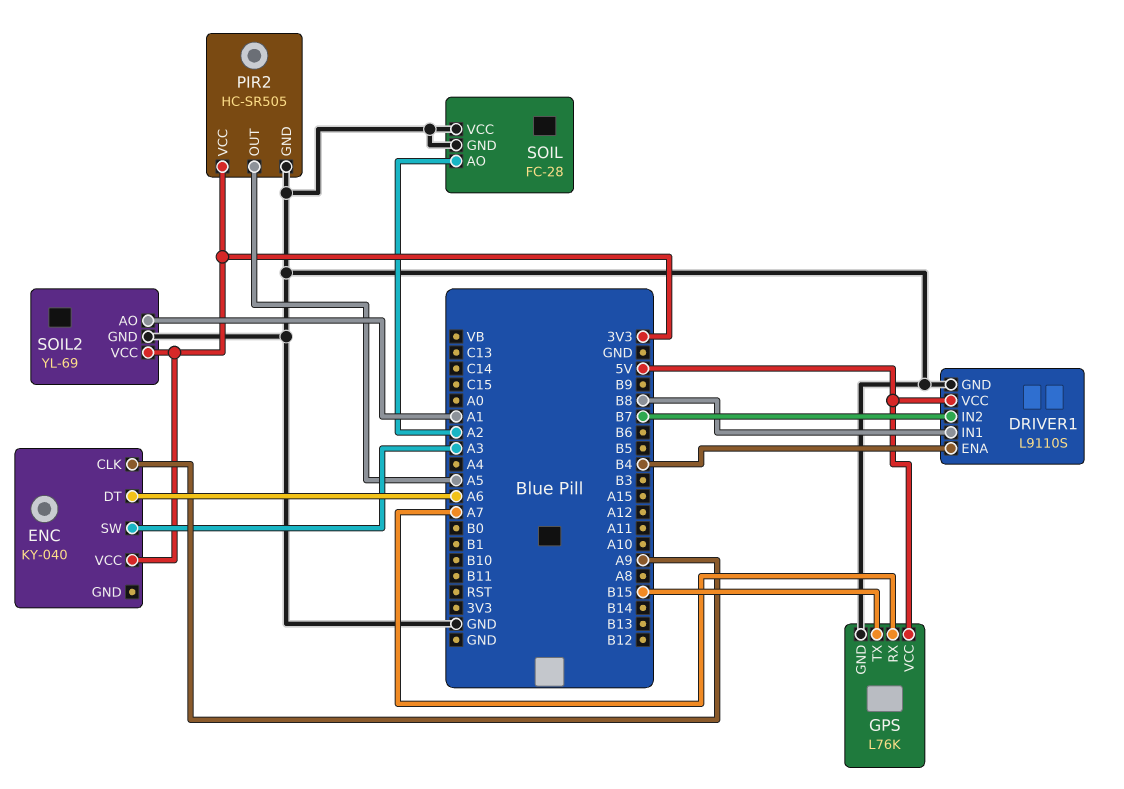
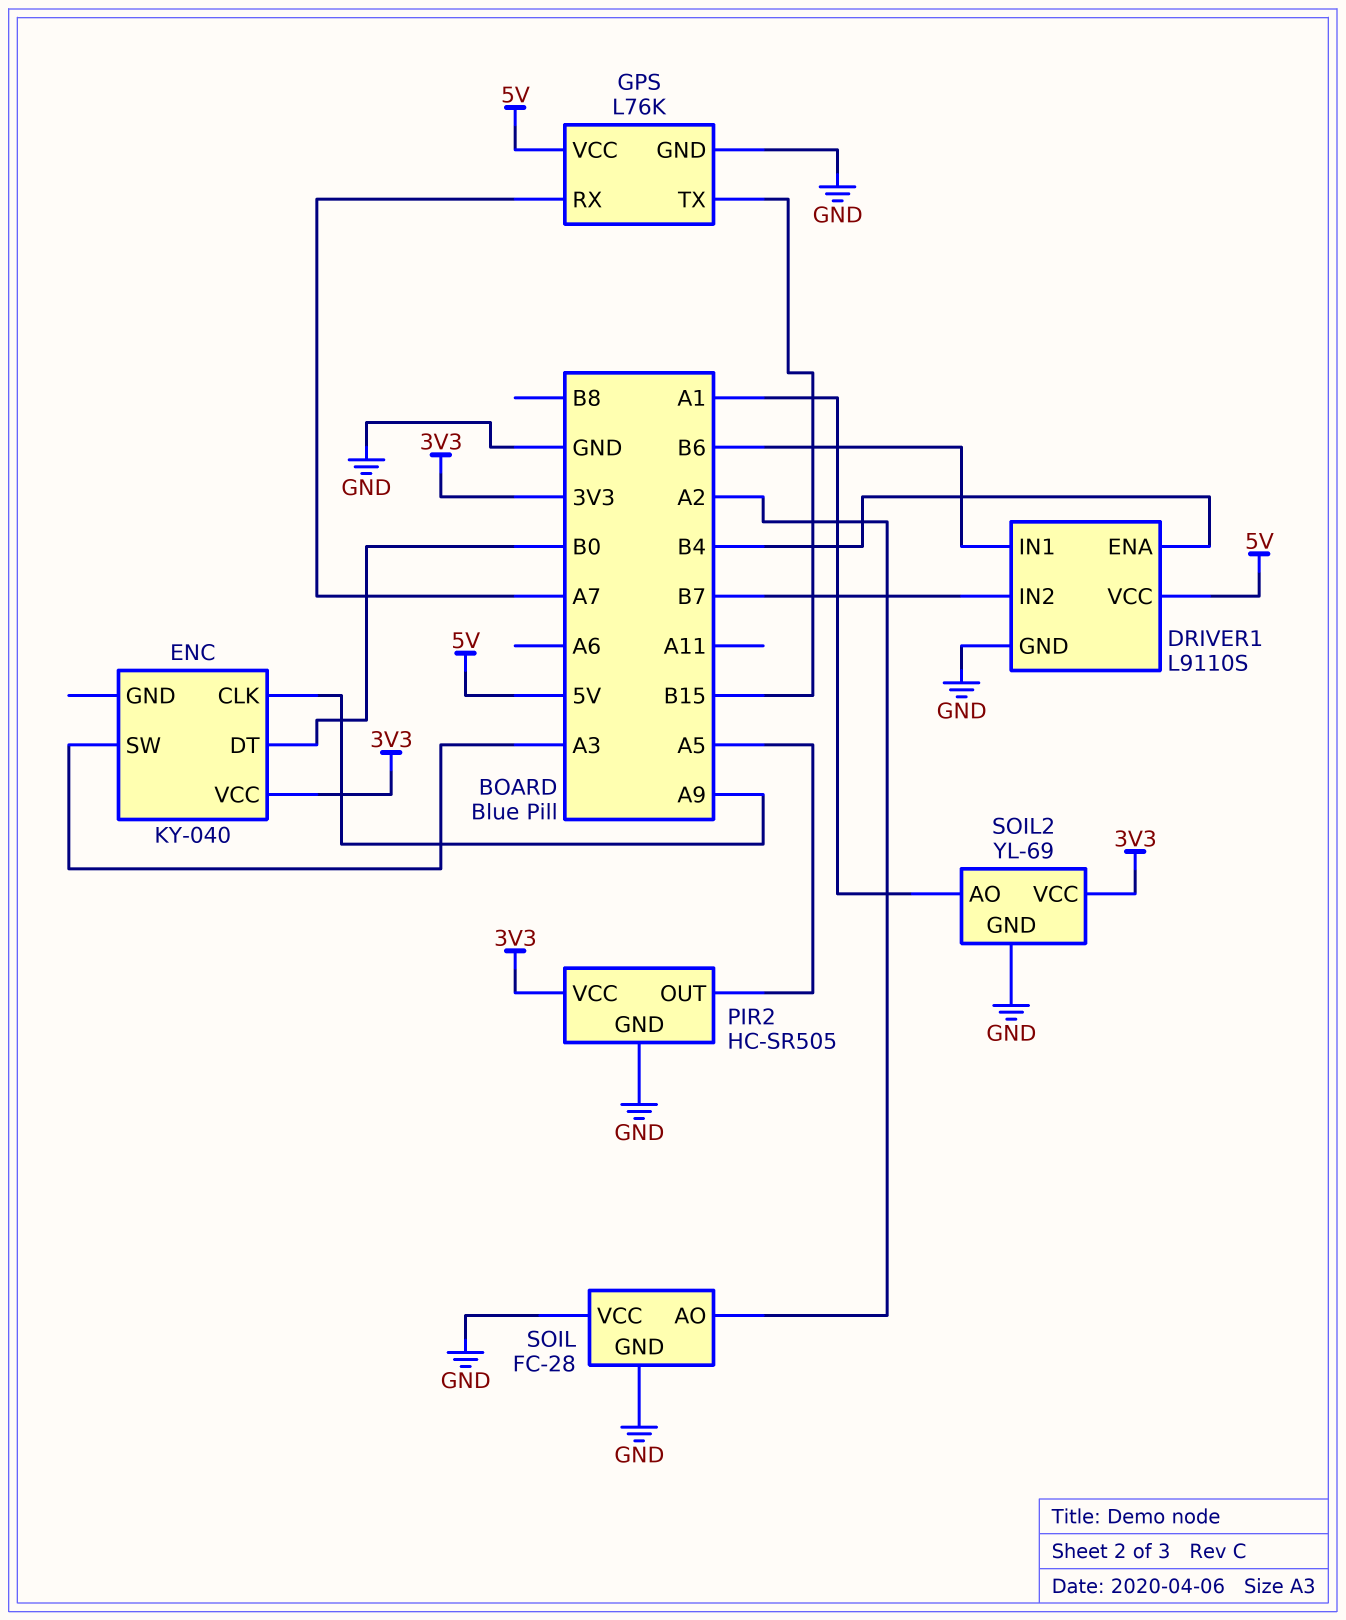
DRIVER1 pin IN1: B8 -> B6
ENC pin DT: A6 -> B0

